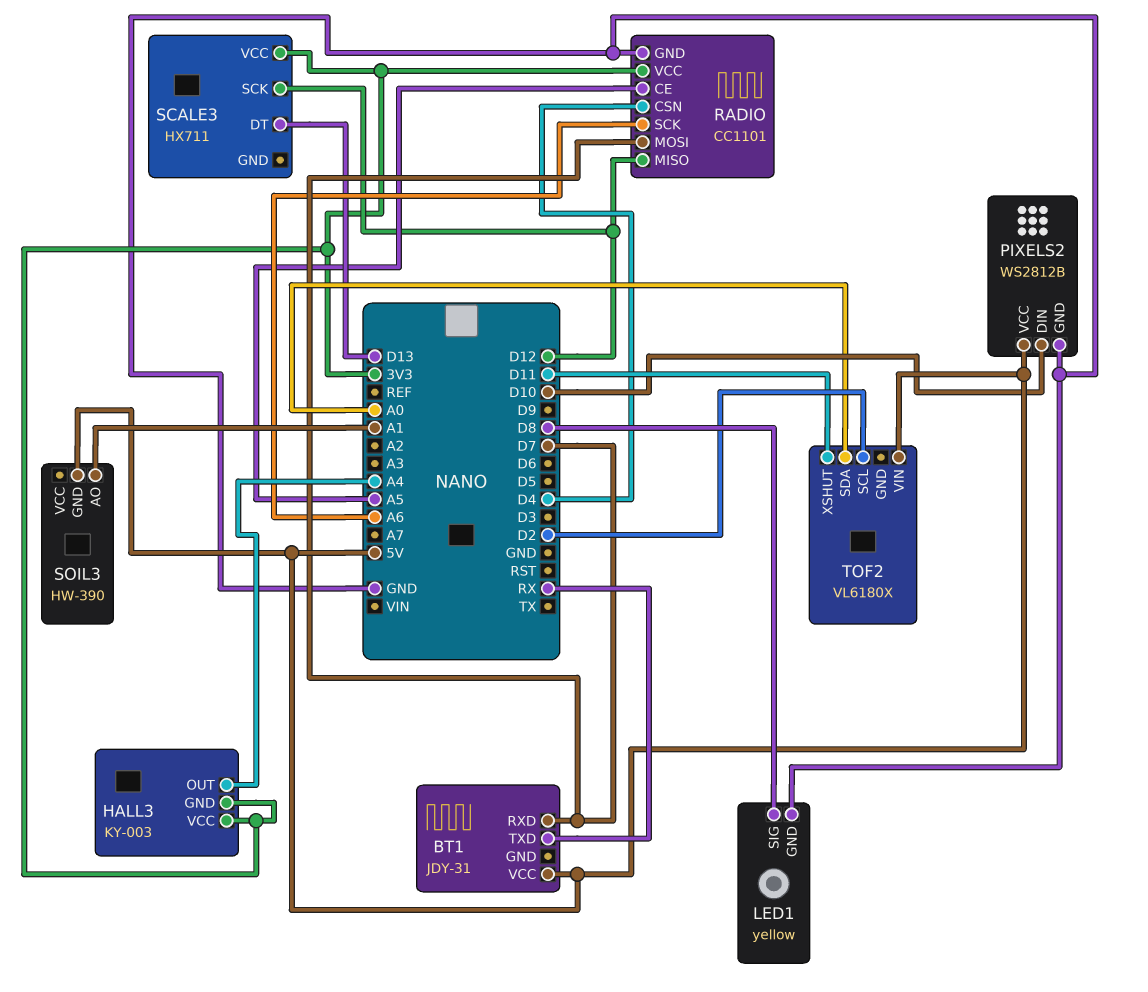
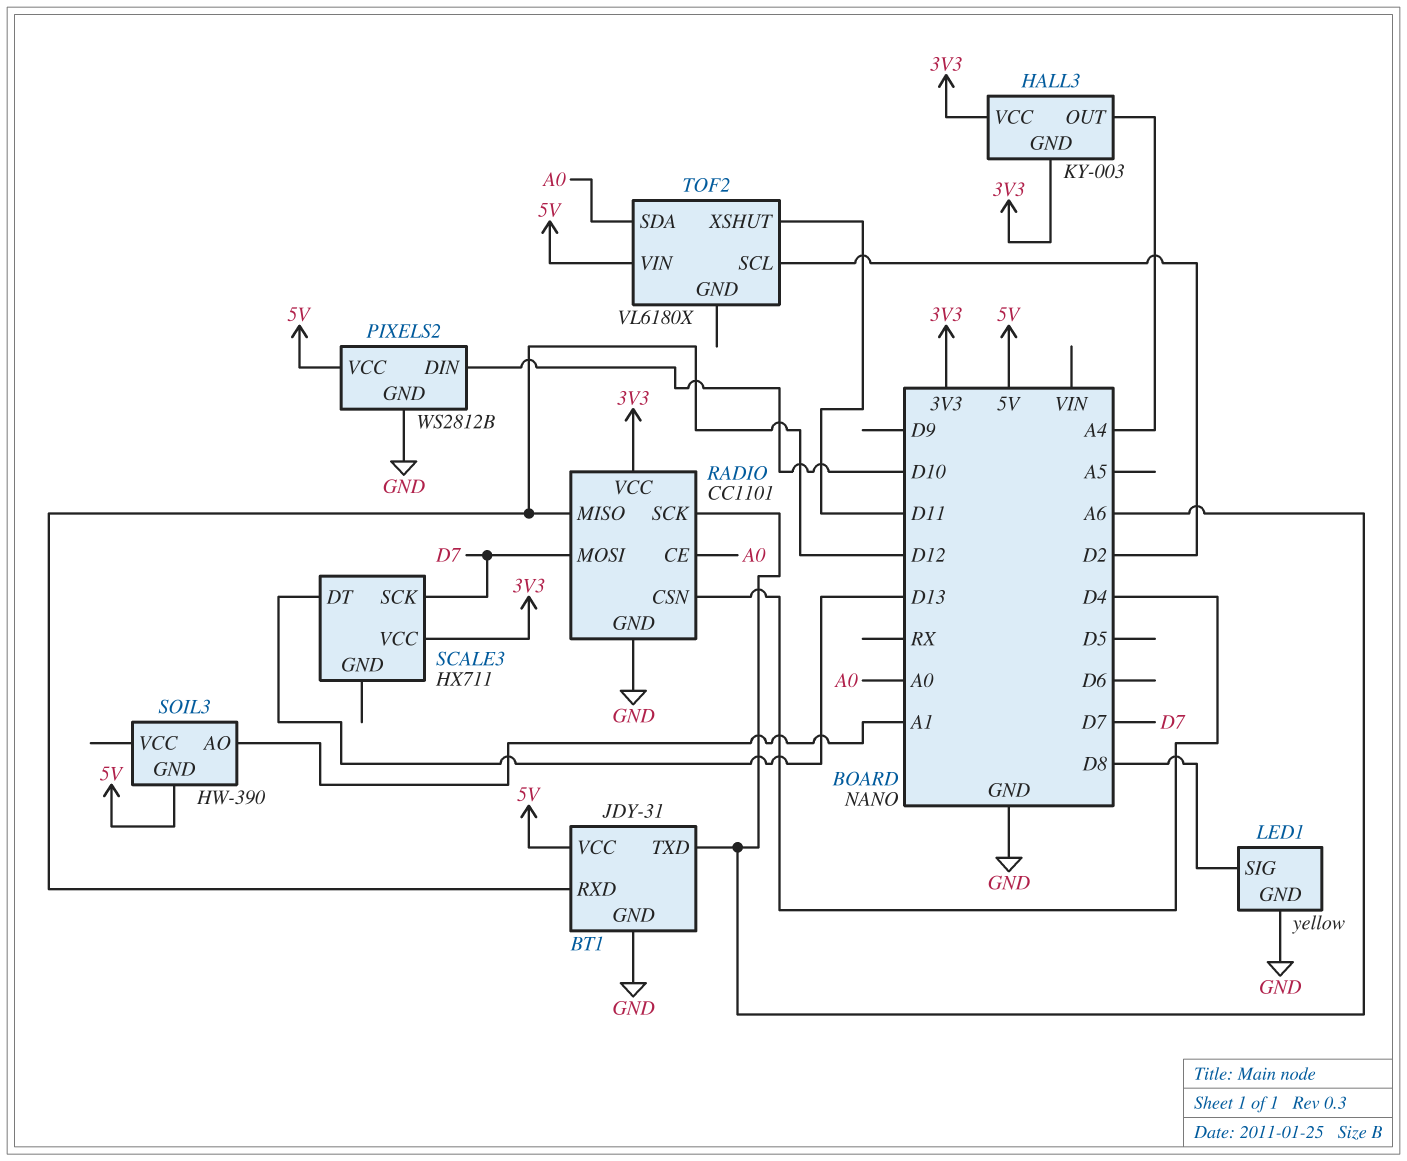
BT1 pin GND: none -> GND
BT1 pin RXD: D7 -> D12
BT1 pin TXD: RX -> A6
RADIO pin CE: A5 -> A0
SCALE3 pin SCK: D12 -> D7

